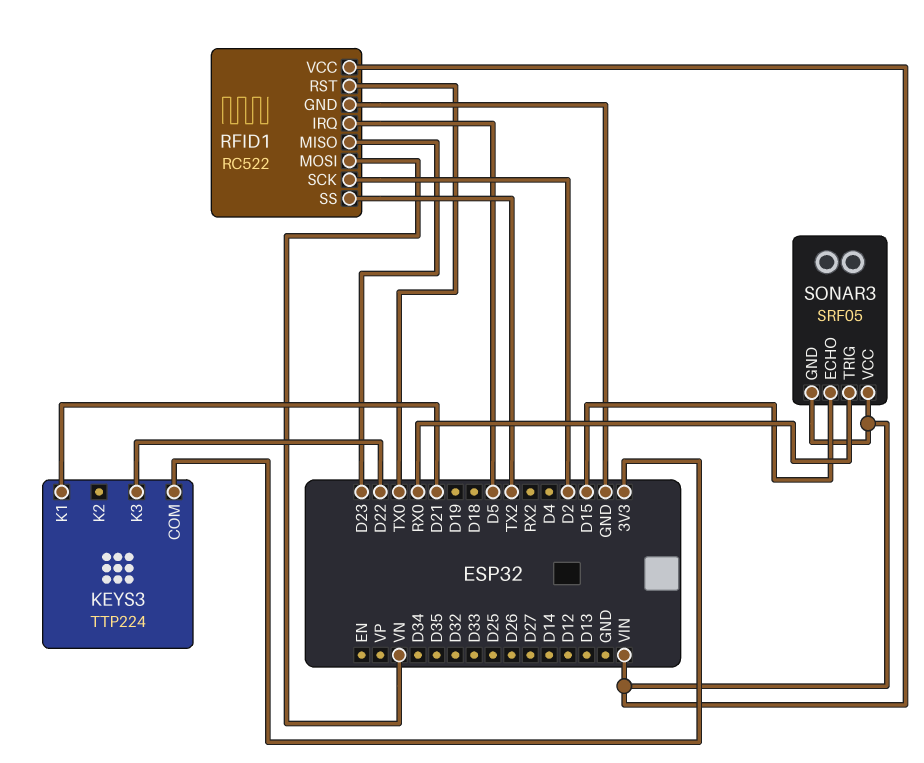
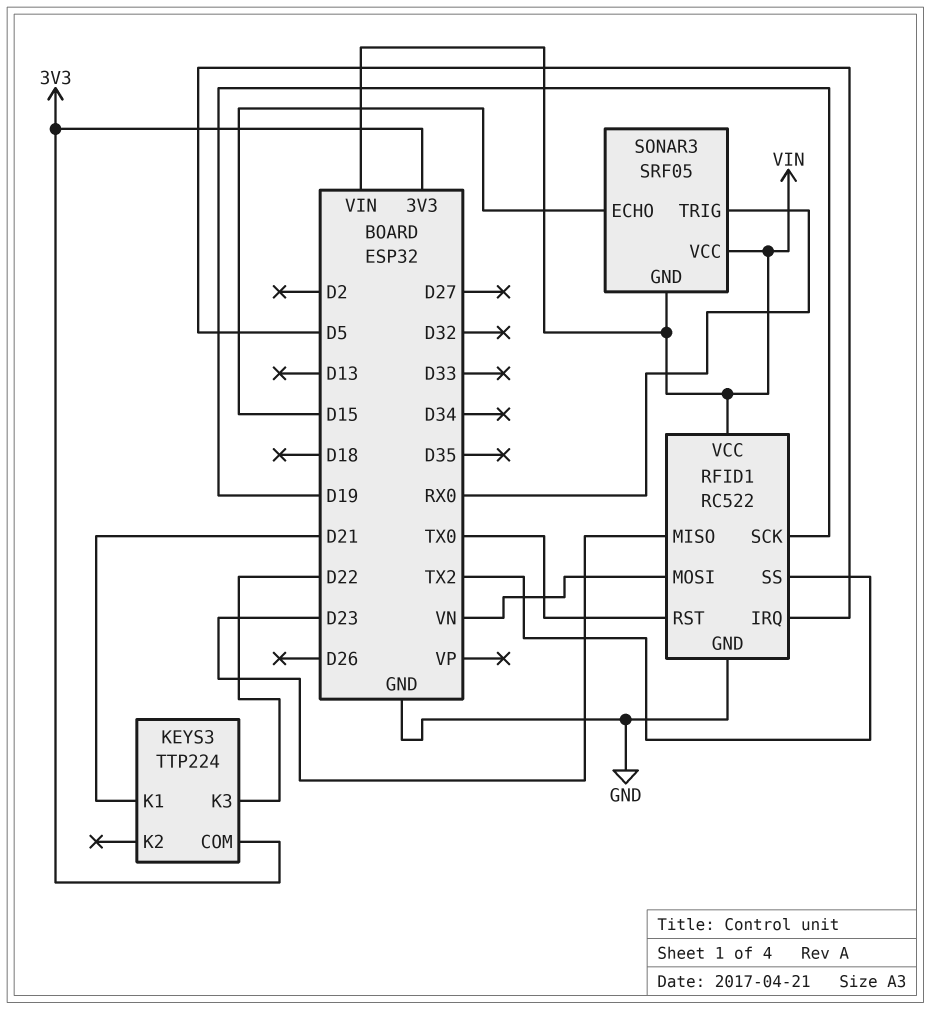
RFID1 pin SCK: D2 -> D19

